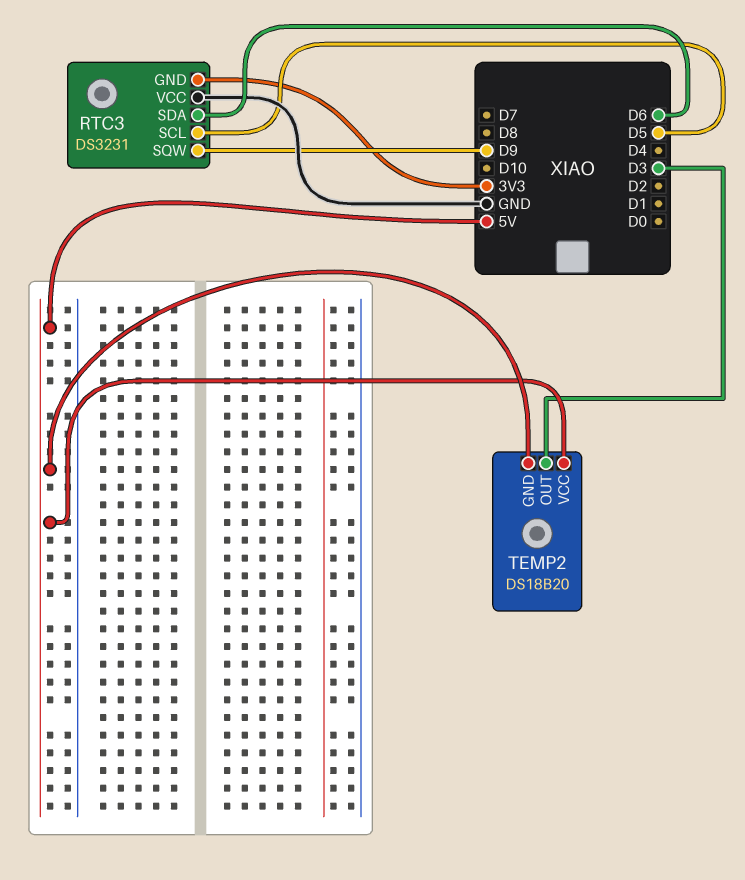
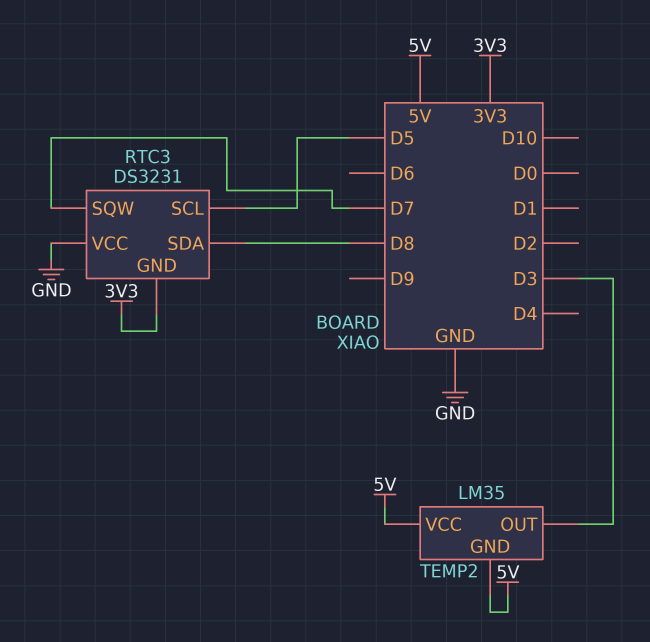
RTC3 pin SDA: D6 -> D8
RTC3 pin SQW: D9 -> D7
TEMP2: DS18B20 -> LM35

